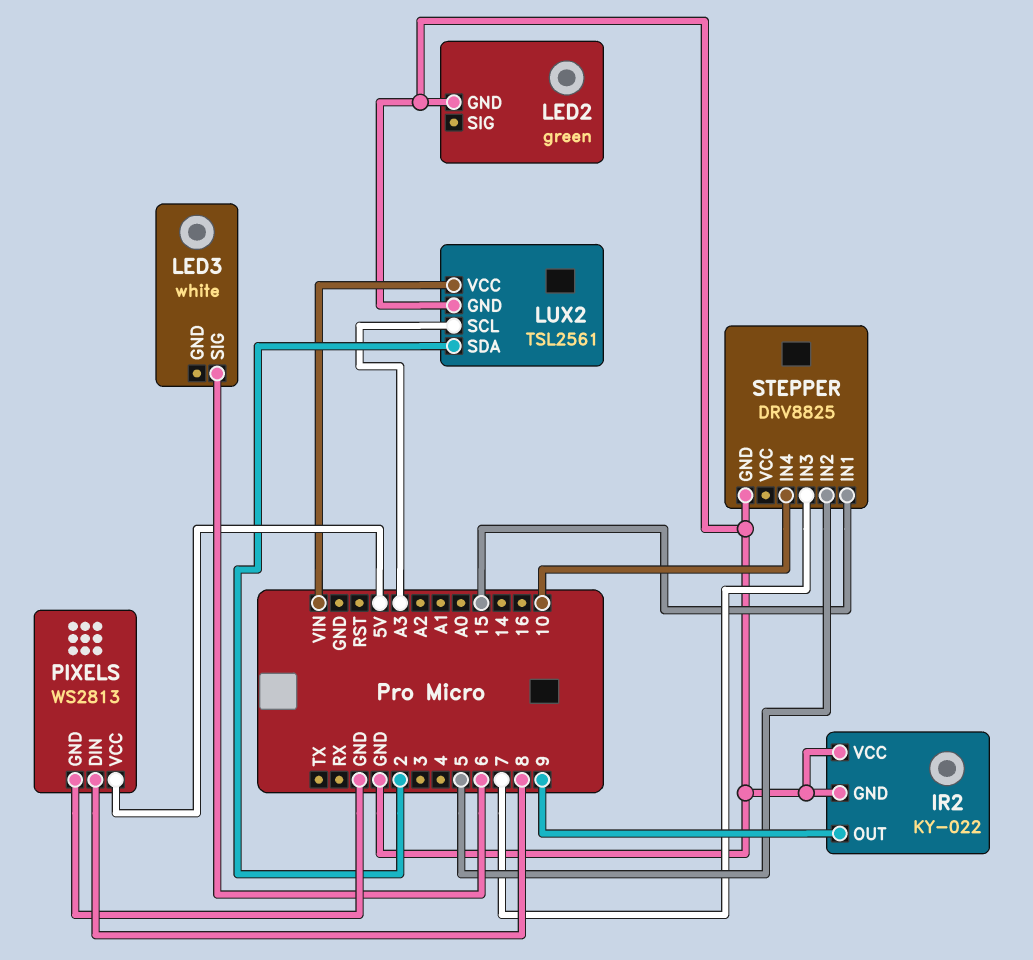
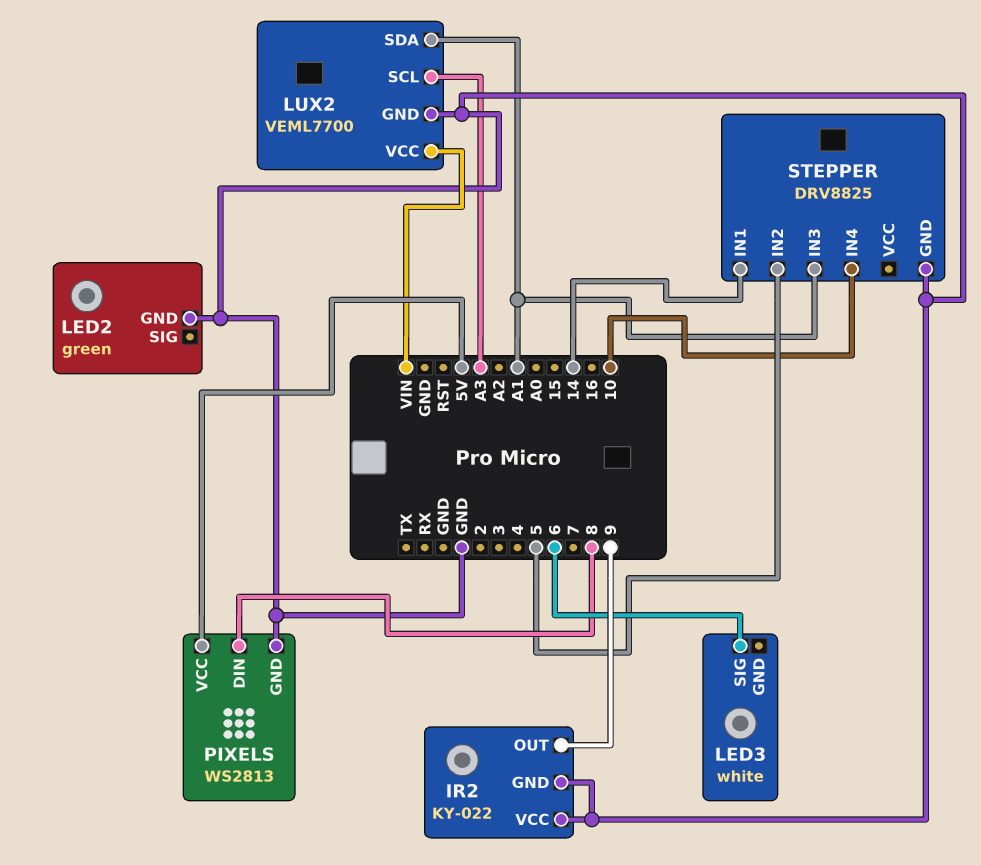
LUX2: TSL2561 -> VEML7700
LUX2 pin SDA: 2 -> A1
STEPPER pin IN1: 15 -> 14
STEPPER pin IN3: 7 -> A1

